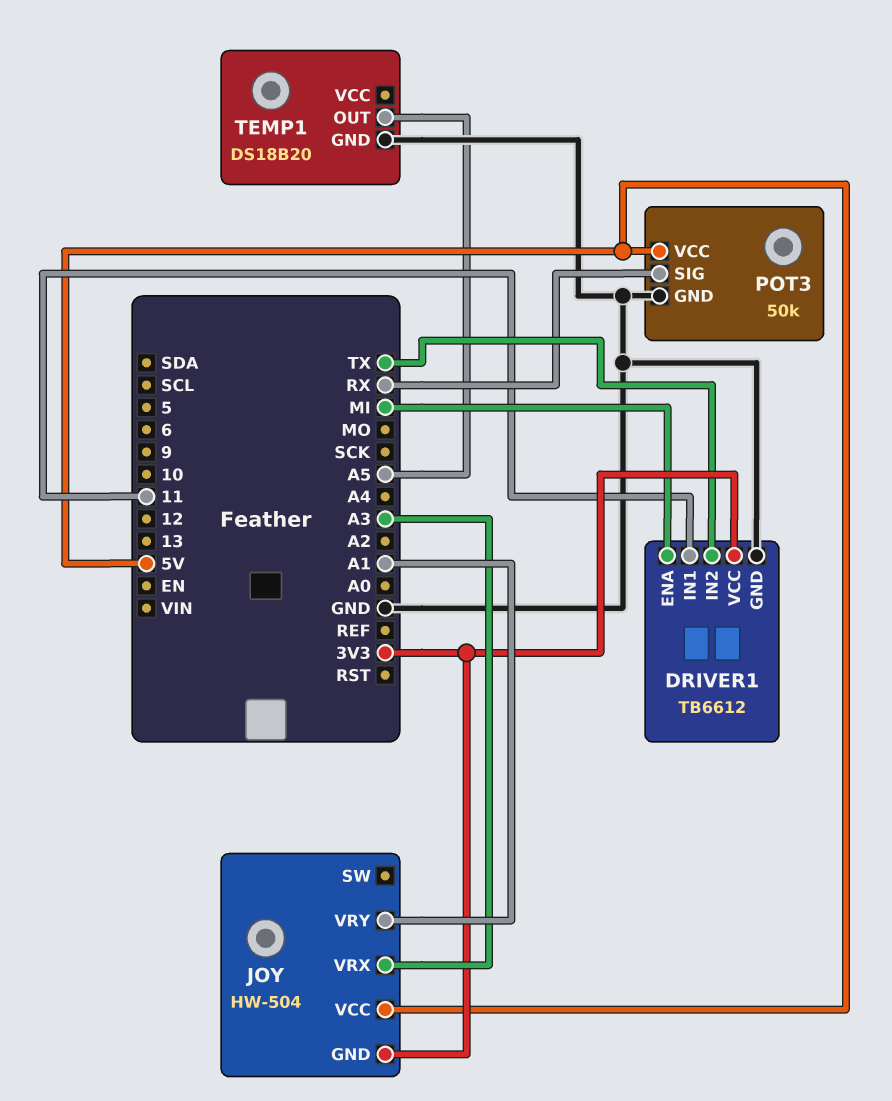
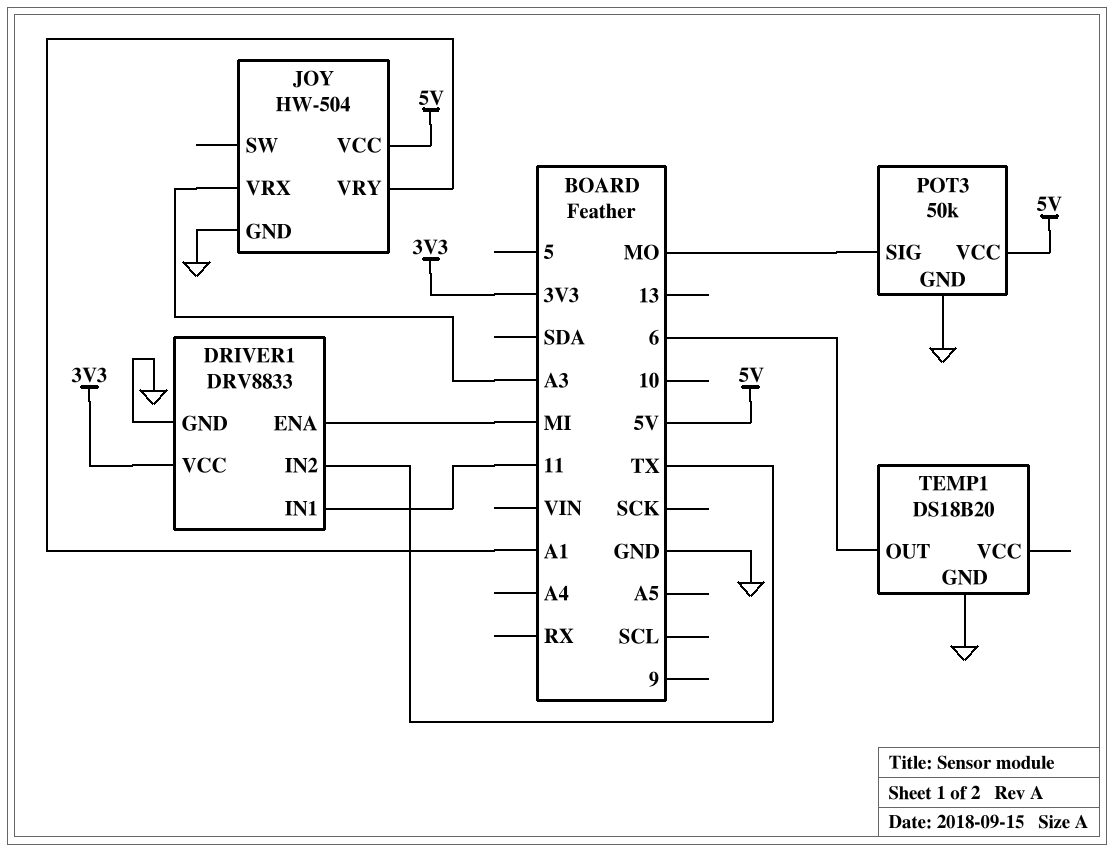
DRIVER1: TB6612 -> DRV8833
JOY pin GND: 3V3 -> GND
POT3 pin SIG: RX -> MO
TEMP1 pin OUT: A5 -> 6

